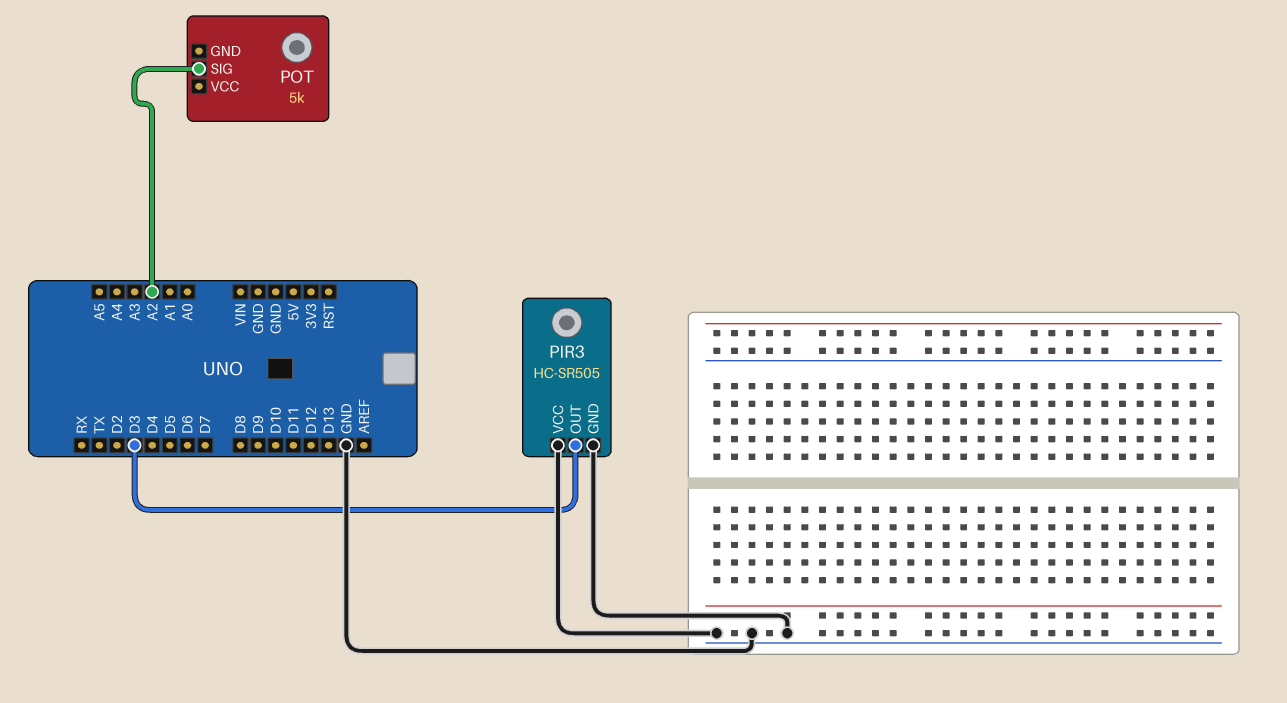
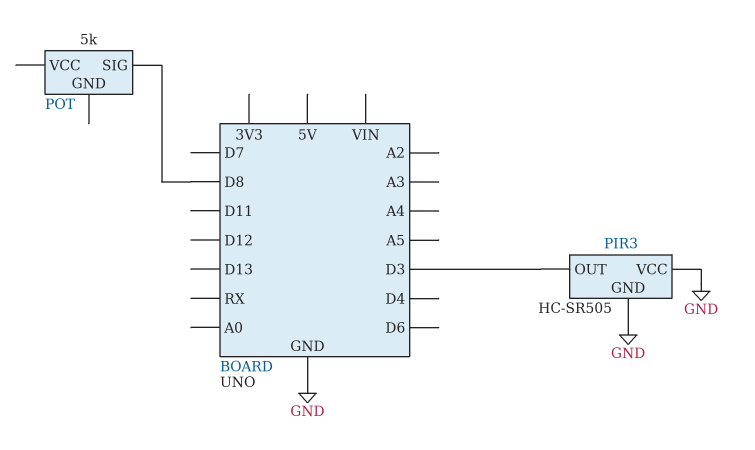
POT pin SIG: A2 -> D8

